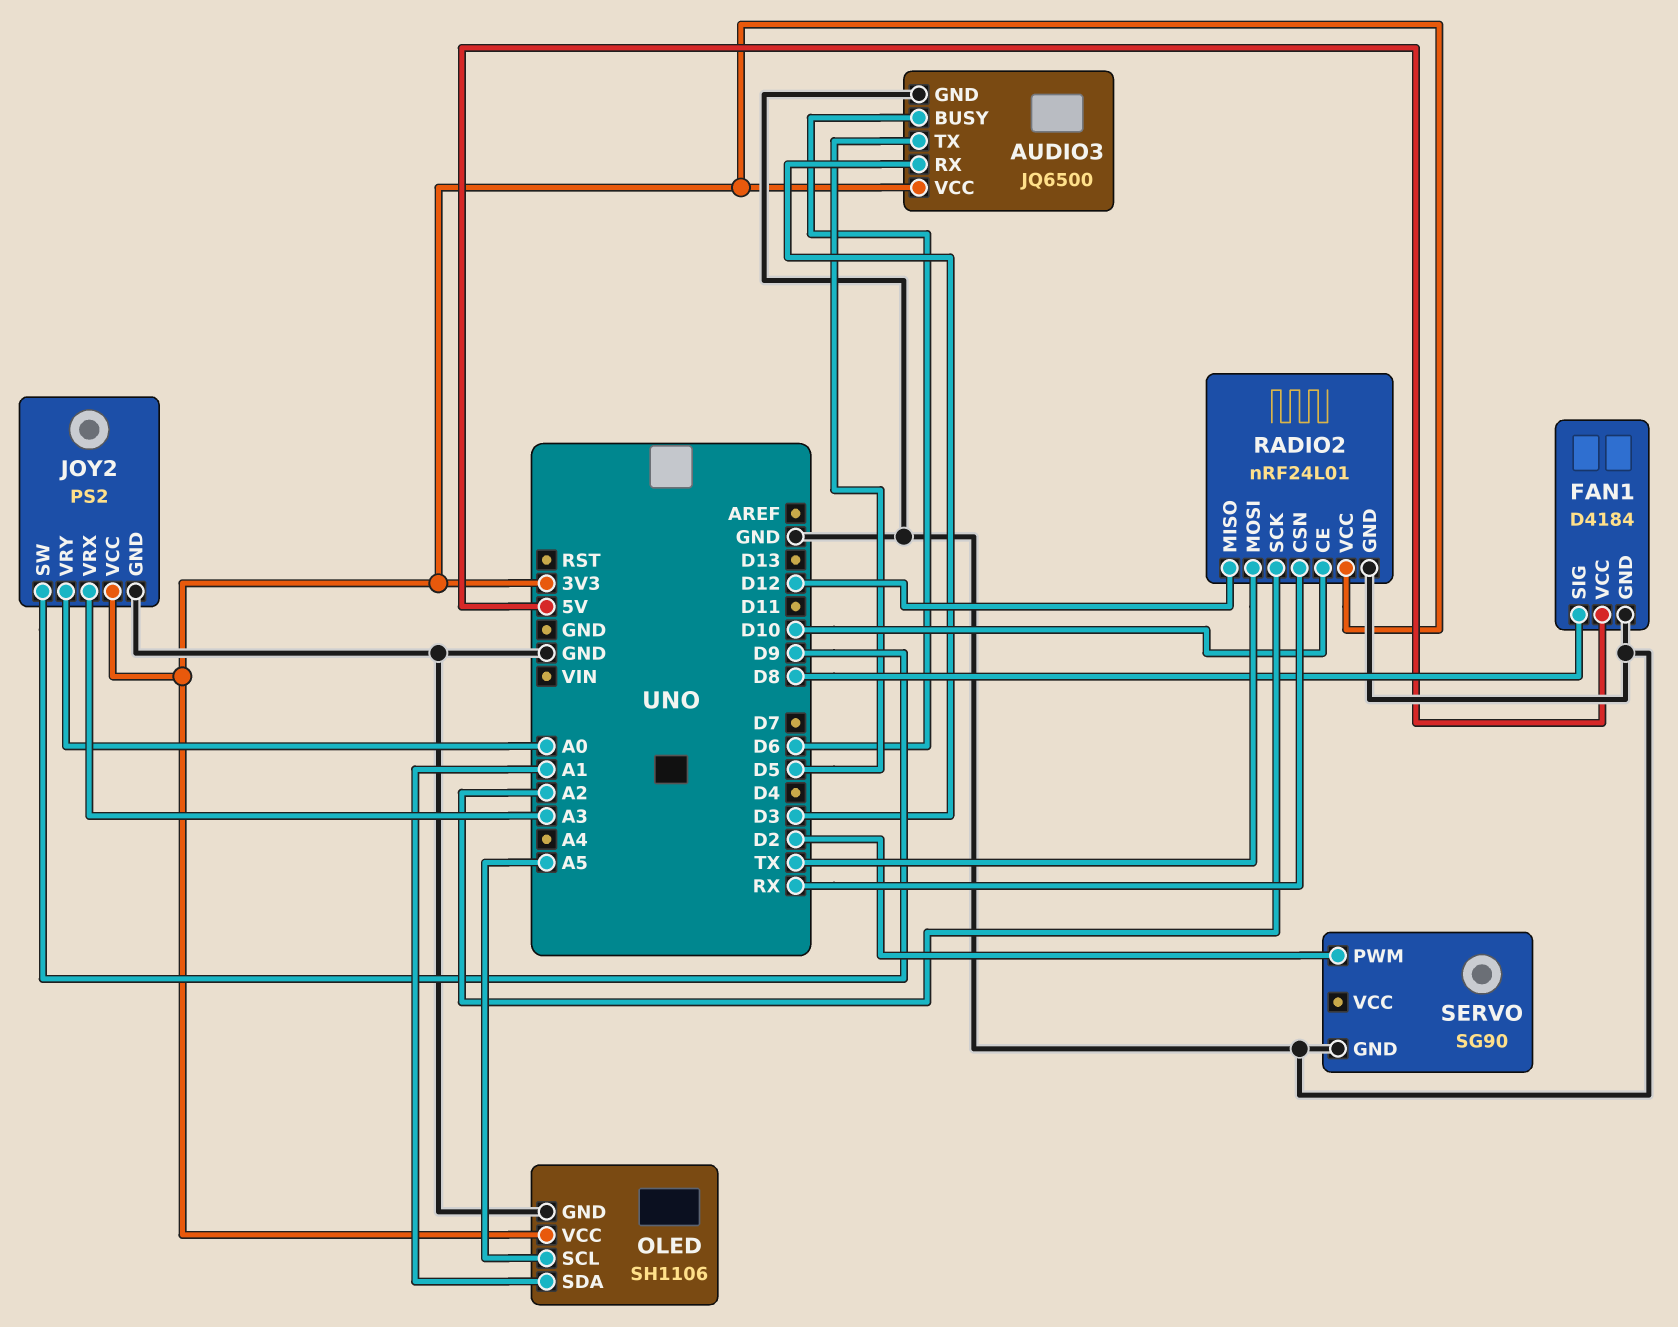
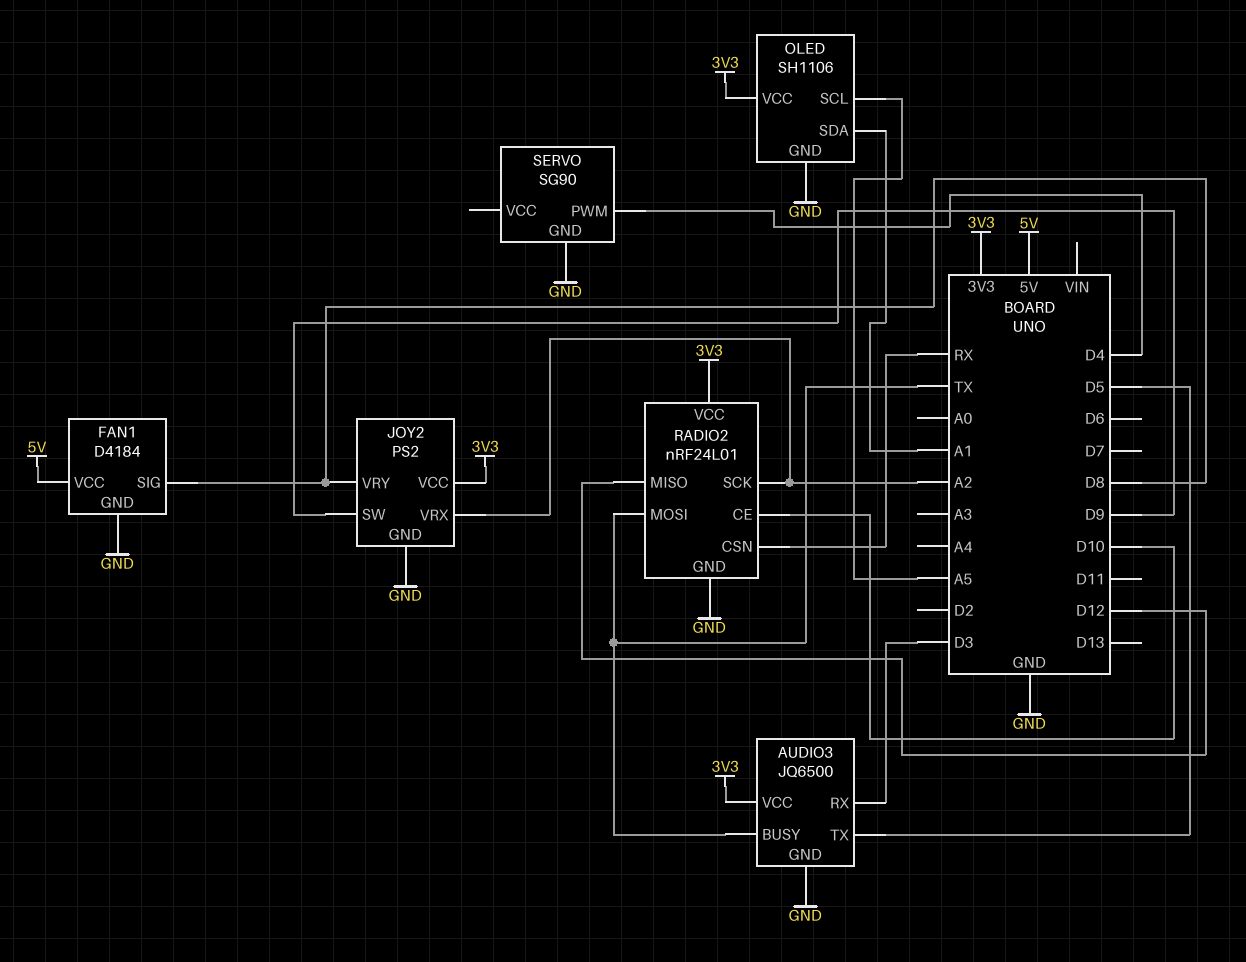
AUDIO3 pin BUSY: D6 -> TX
JOY2 pin VRX: A3 -> A2
JOY2 pin VRY: A0 -> D8
SERVO pin PWM: D2 -> D4

